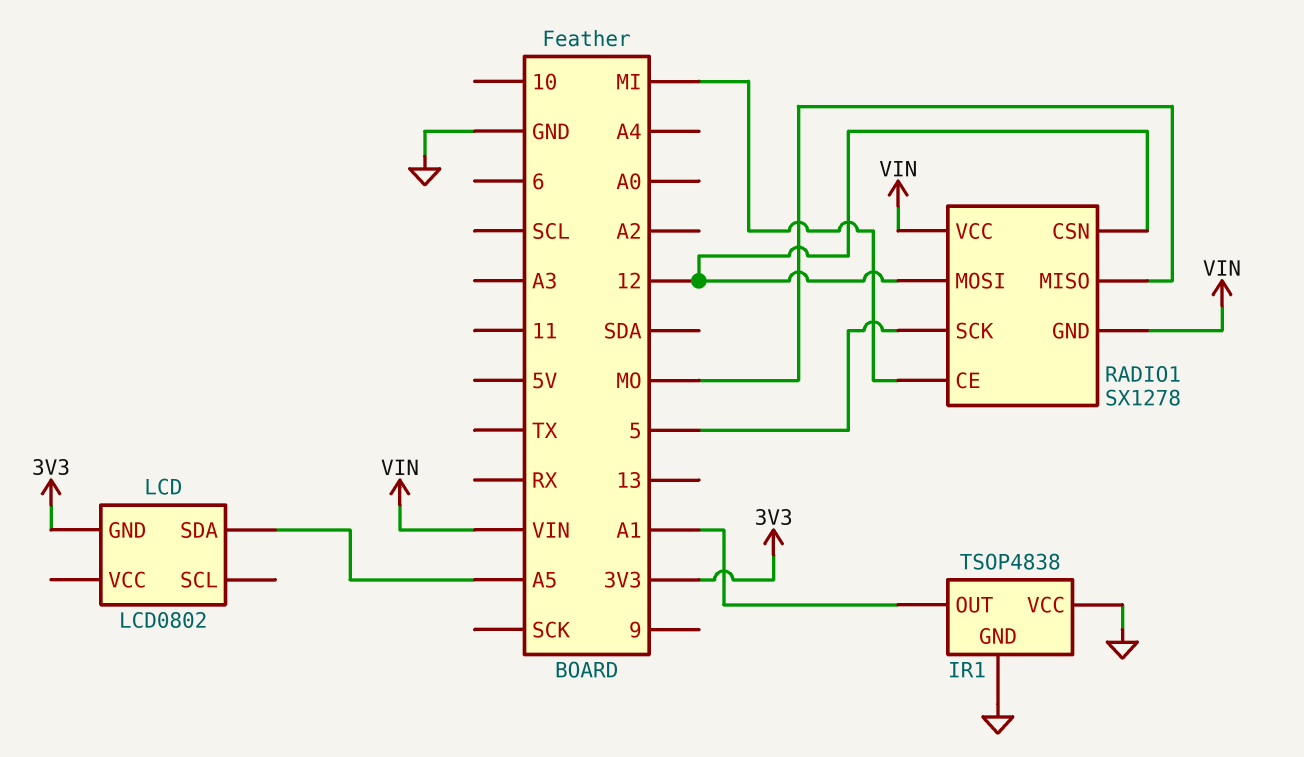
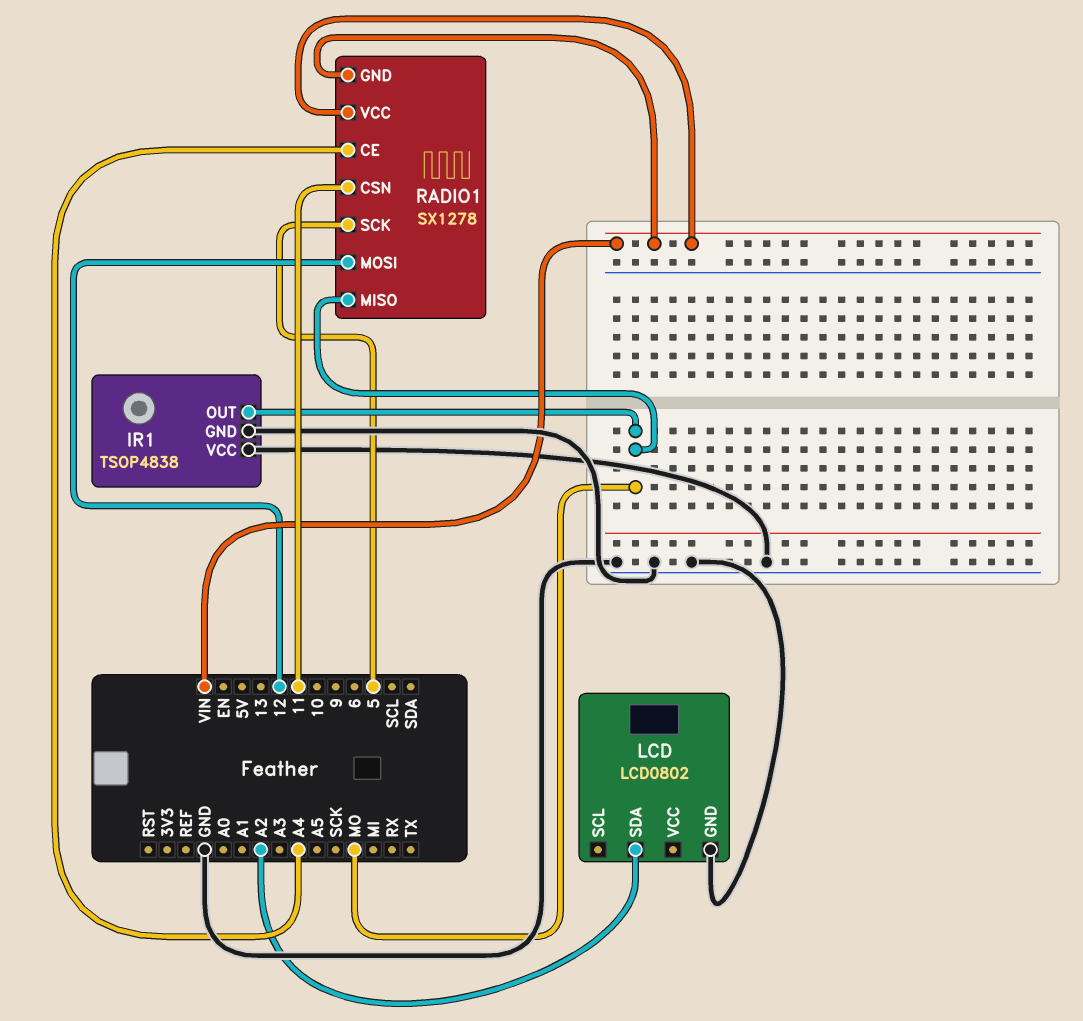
IR1 pin OUT: A1 -> MO
LCD pin GND: 3V3 -> GND
LCD pin SDA: A5 -> A2
RADIO1 pin CE: MI -> A4
RADIO1 pin CSN: 12 -> 11

